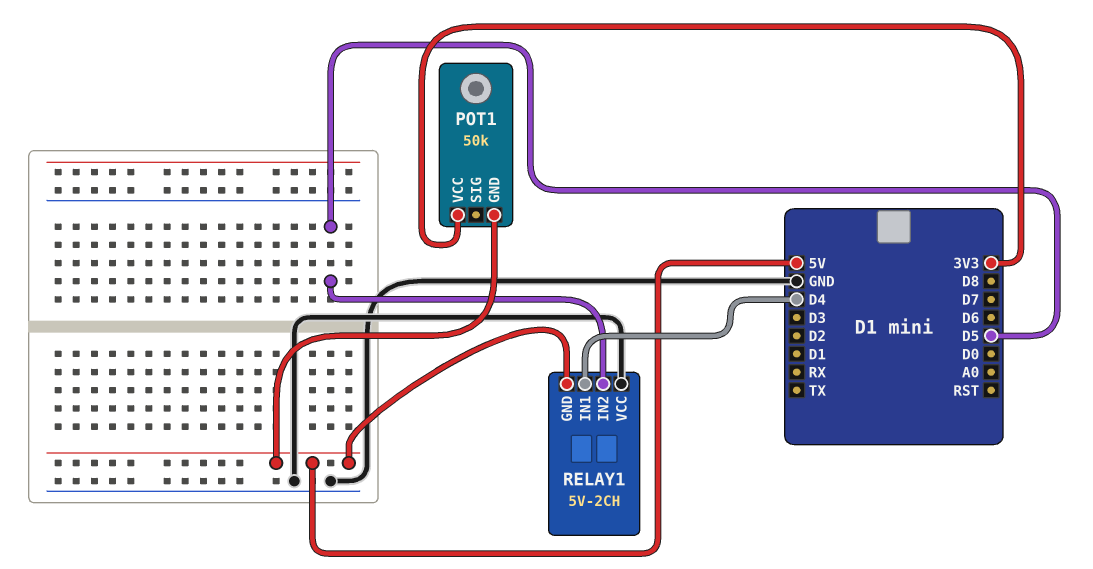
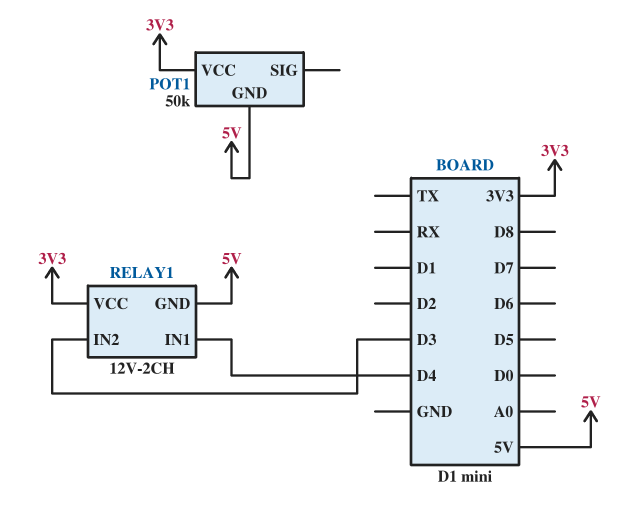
RELAY1: 5V-2CH -> 12V-2CH
RELAY1 pin IN2: D5 -> D3
RELAY1 pin VCC: GND -> 3V3

